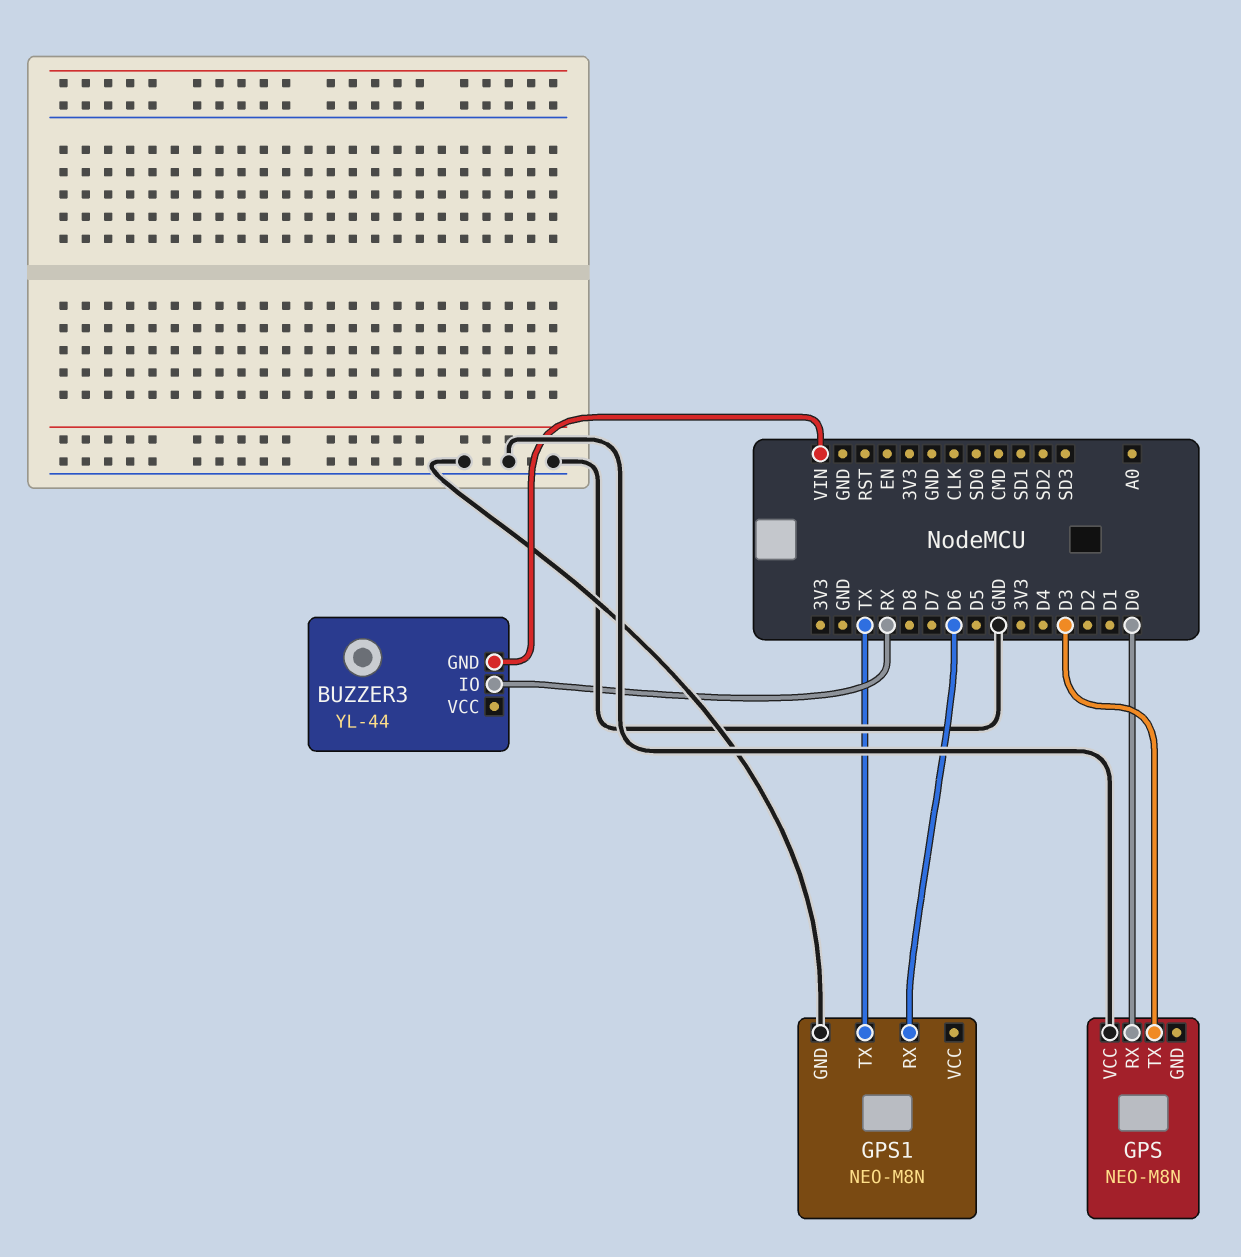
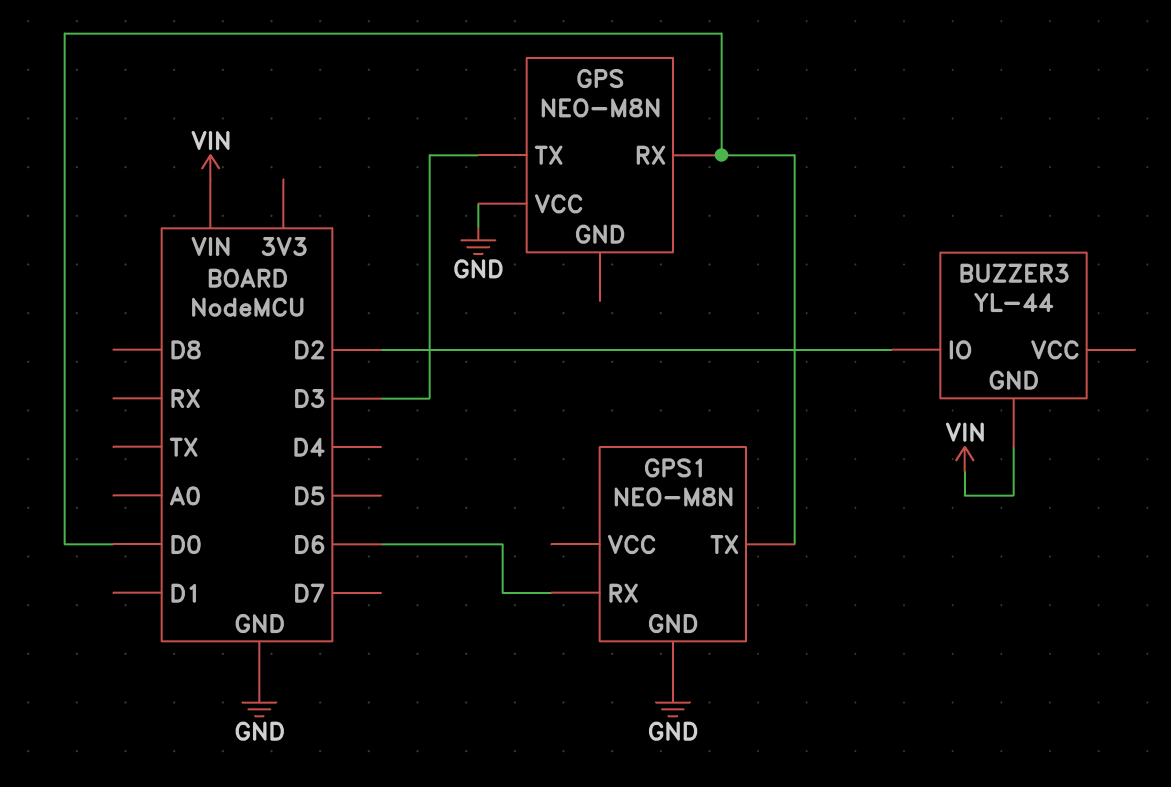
BUZZER3 pin IO: RX -> D2
GPS1 pin TX: TX -> D0

